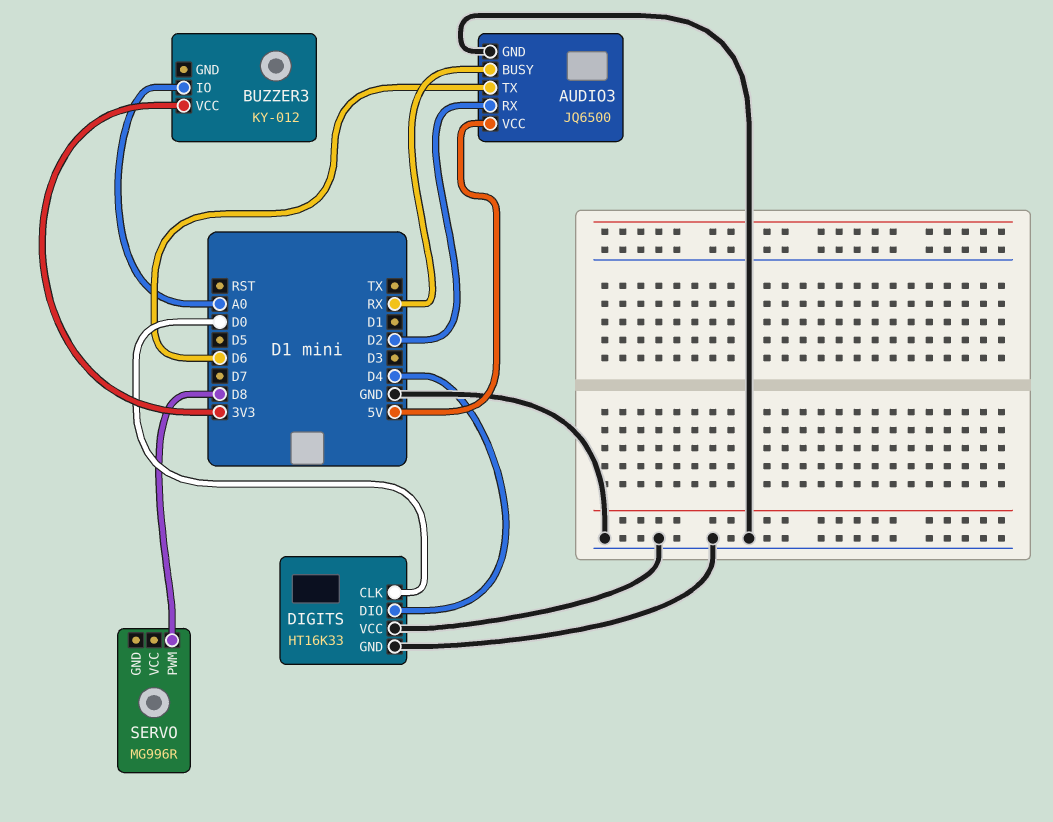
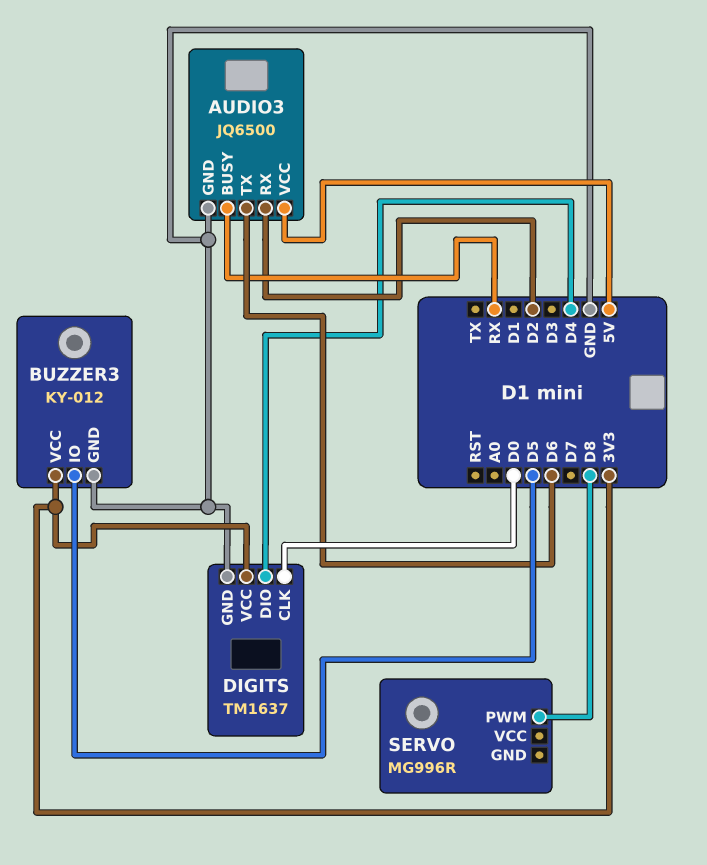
BUZZER3 pin GND: none -> GND
BUZZER3 pin IO: A0 -> D5
DIGITS: HT16K33 -> TM1637
DIGITS pin VCC: GND -> 3V3

